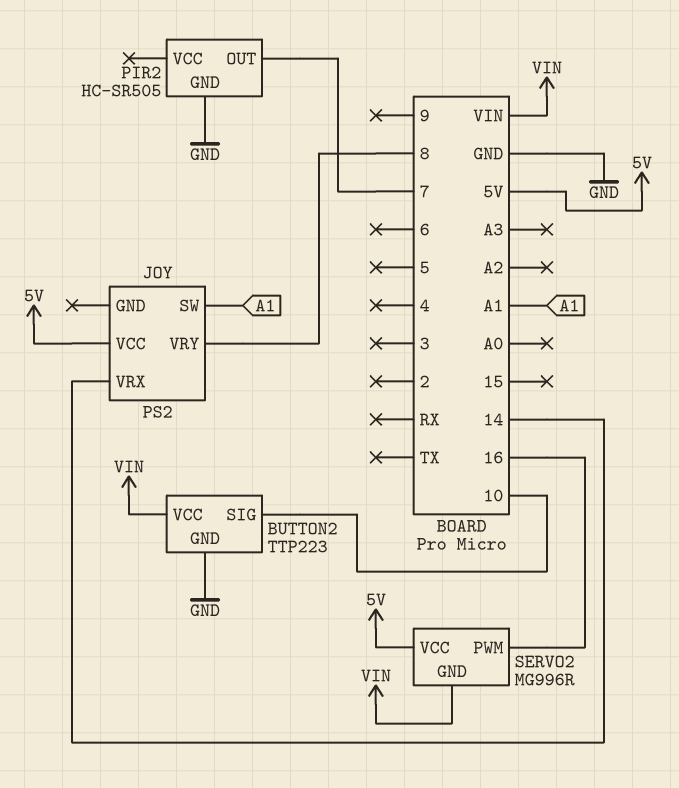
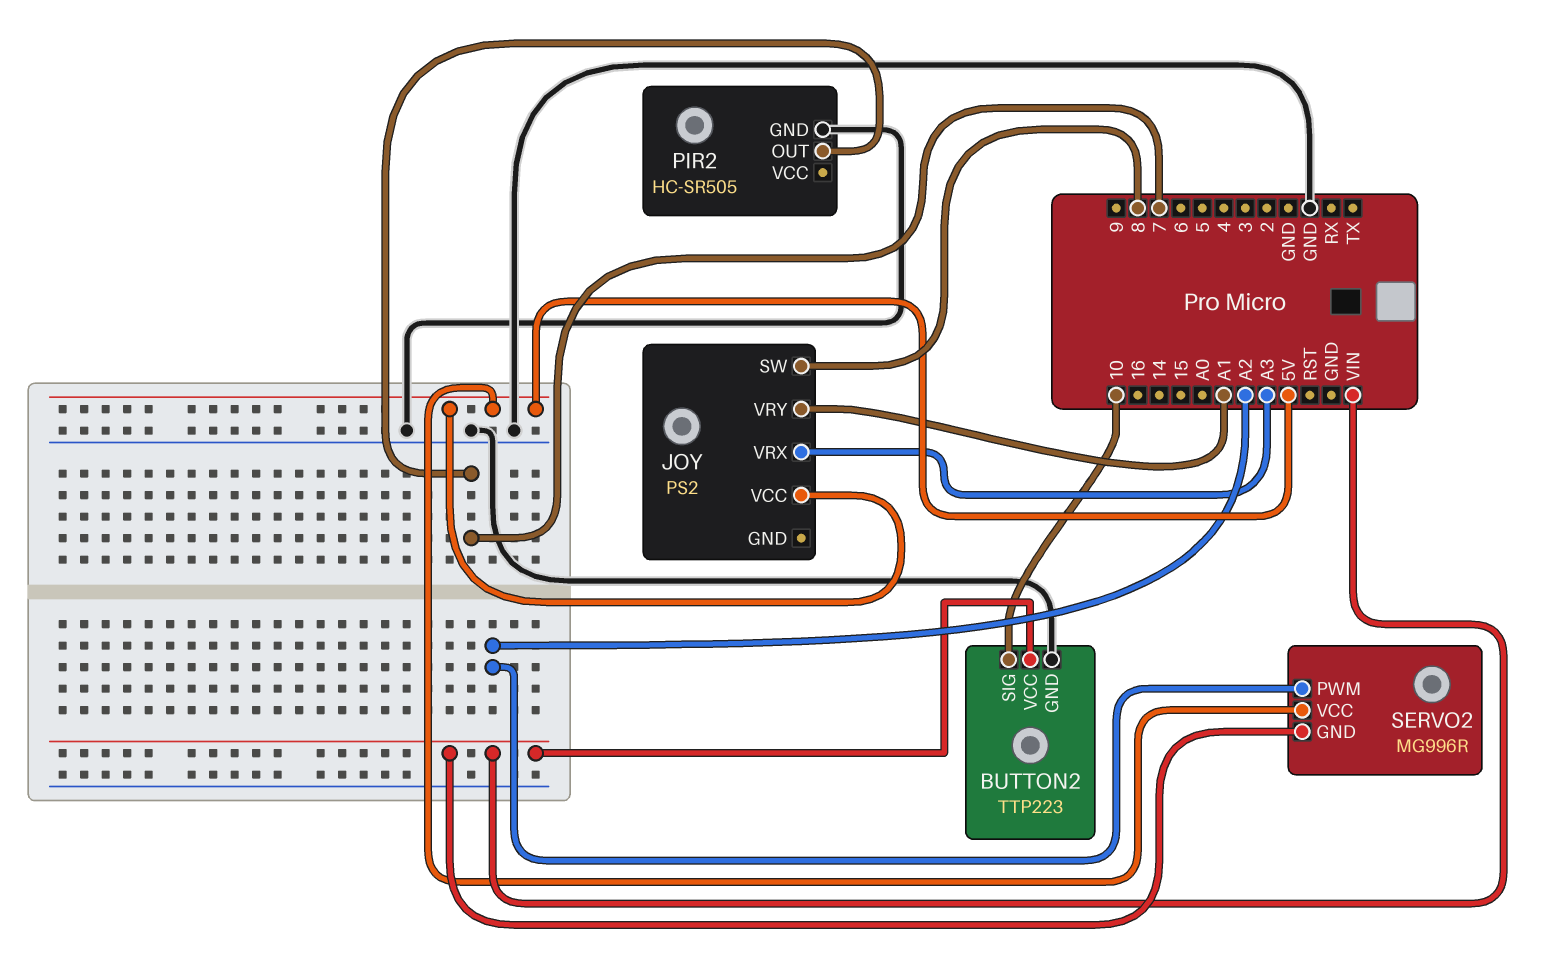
JOY pin SW: A1 -> 8
JOY pin VRX: 14 -> A3
JOY pin VRY: 8 -> A1
SERVO2 pin PWM: 16 -> A2

